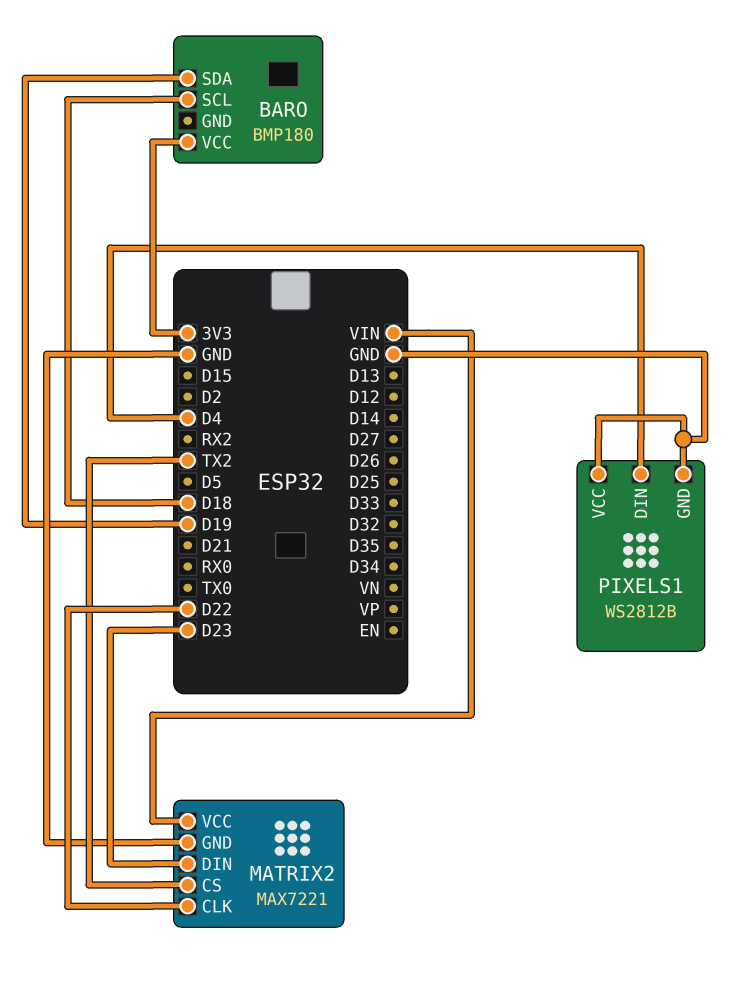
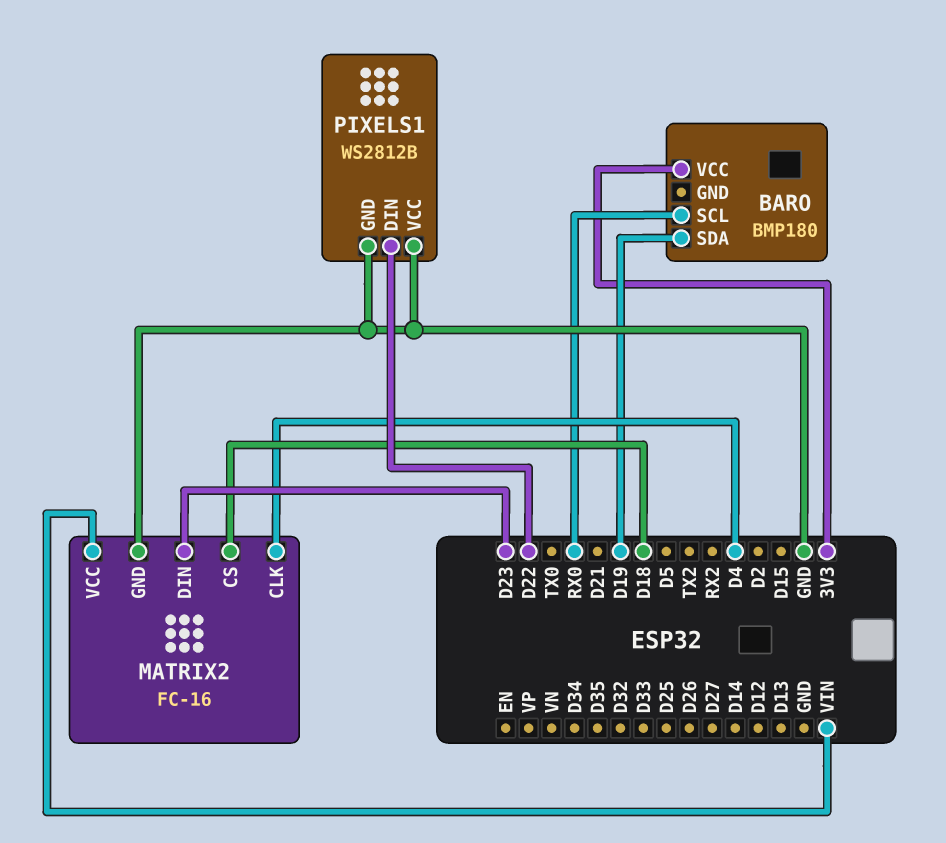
BARO pin SCL: D18 -> RX0
MATRIX2: MAX7221 -> FC-16
MATRIX2 pin CLK: D22 -> D4
MATRIX2 pin CS: TX2 -> D18
PIXELS1 pin DIN: D4 -> D22

